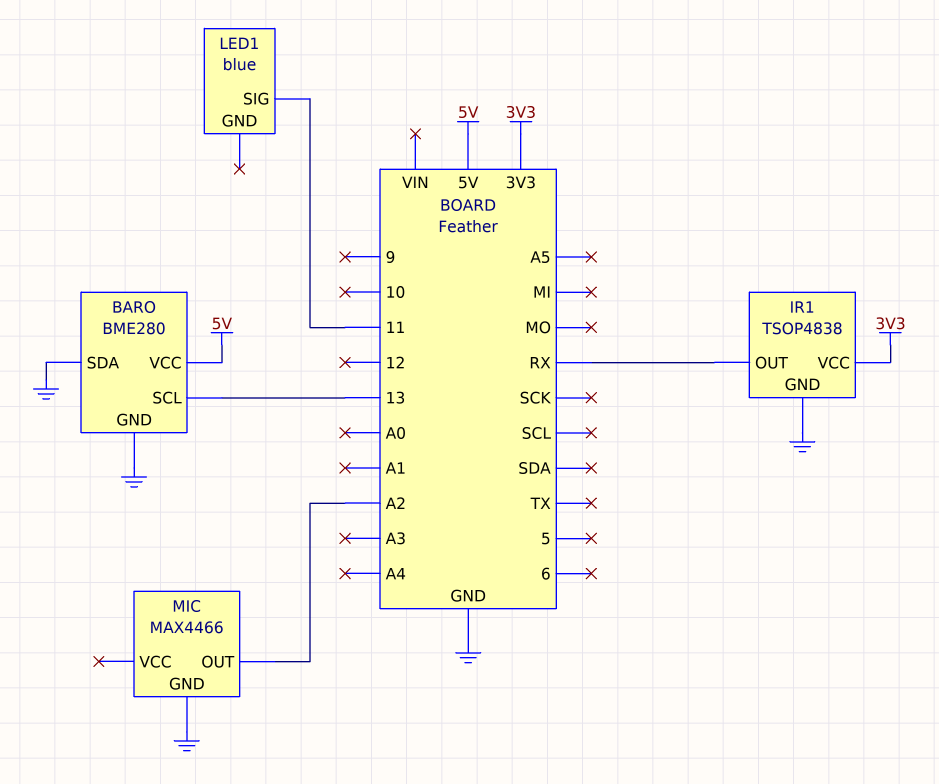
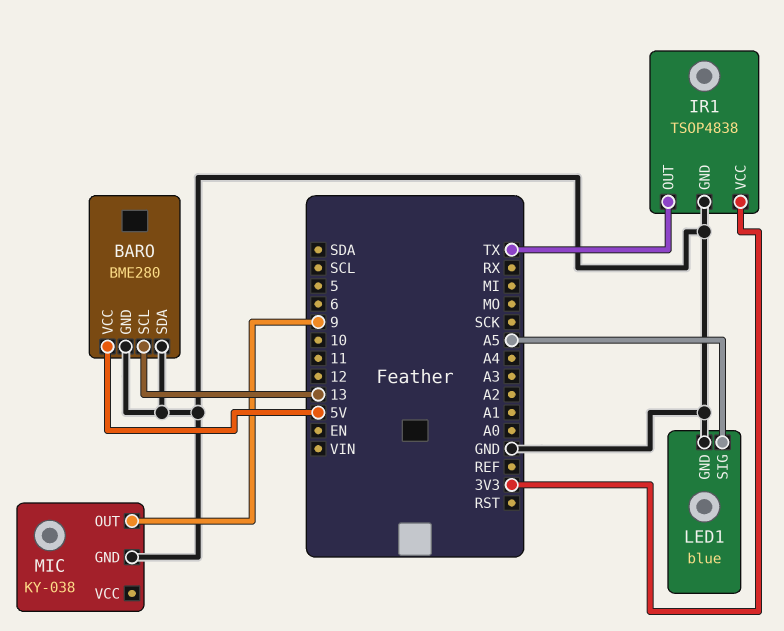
IR1 pin OUT: RX -> TX
LED1 pin GND: none -> GND
LED1 pin SIG: 11 -> A5
MIC: MAX4466 -> KY-038
MIC pin OUT: A2 -> 9

